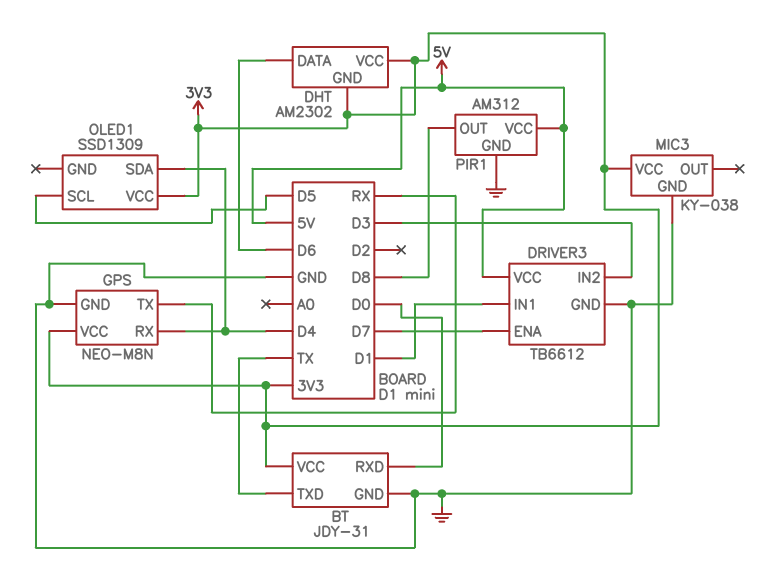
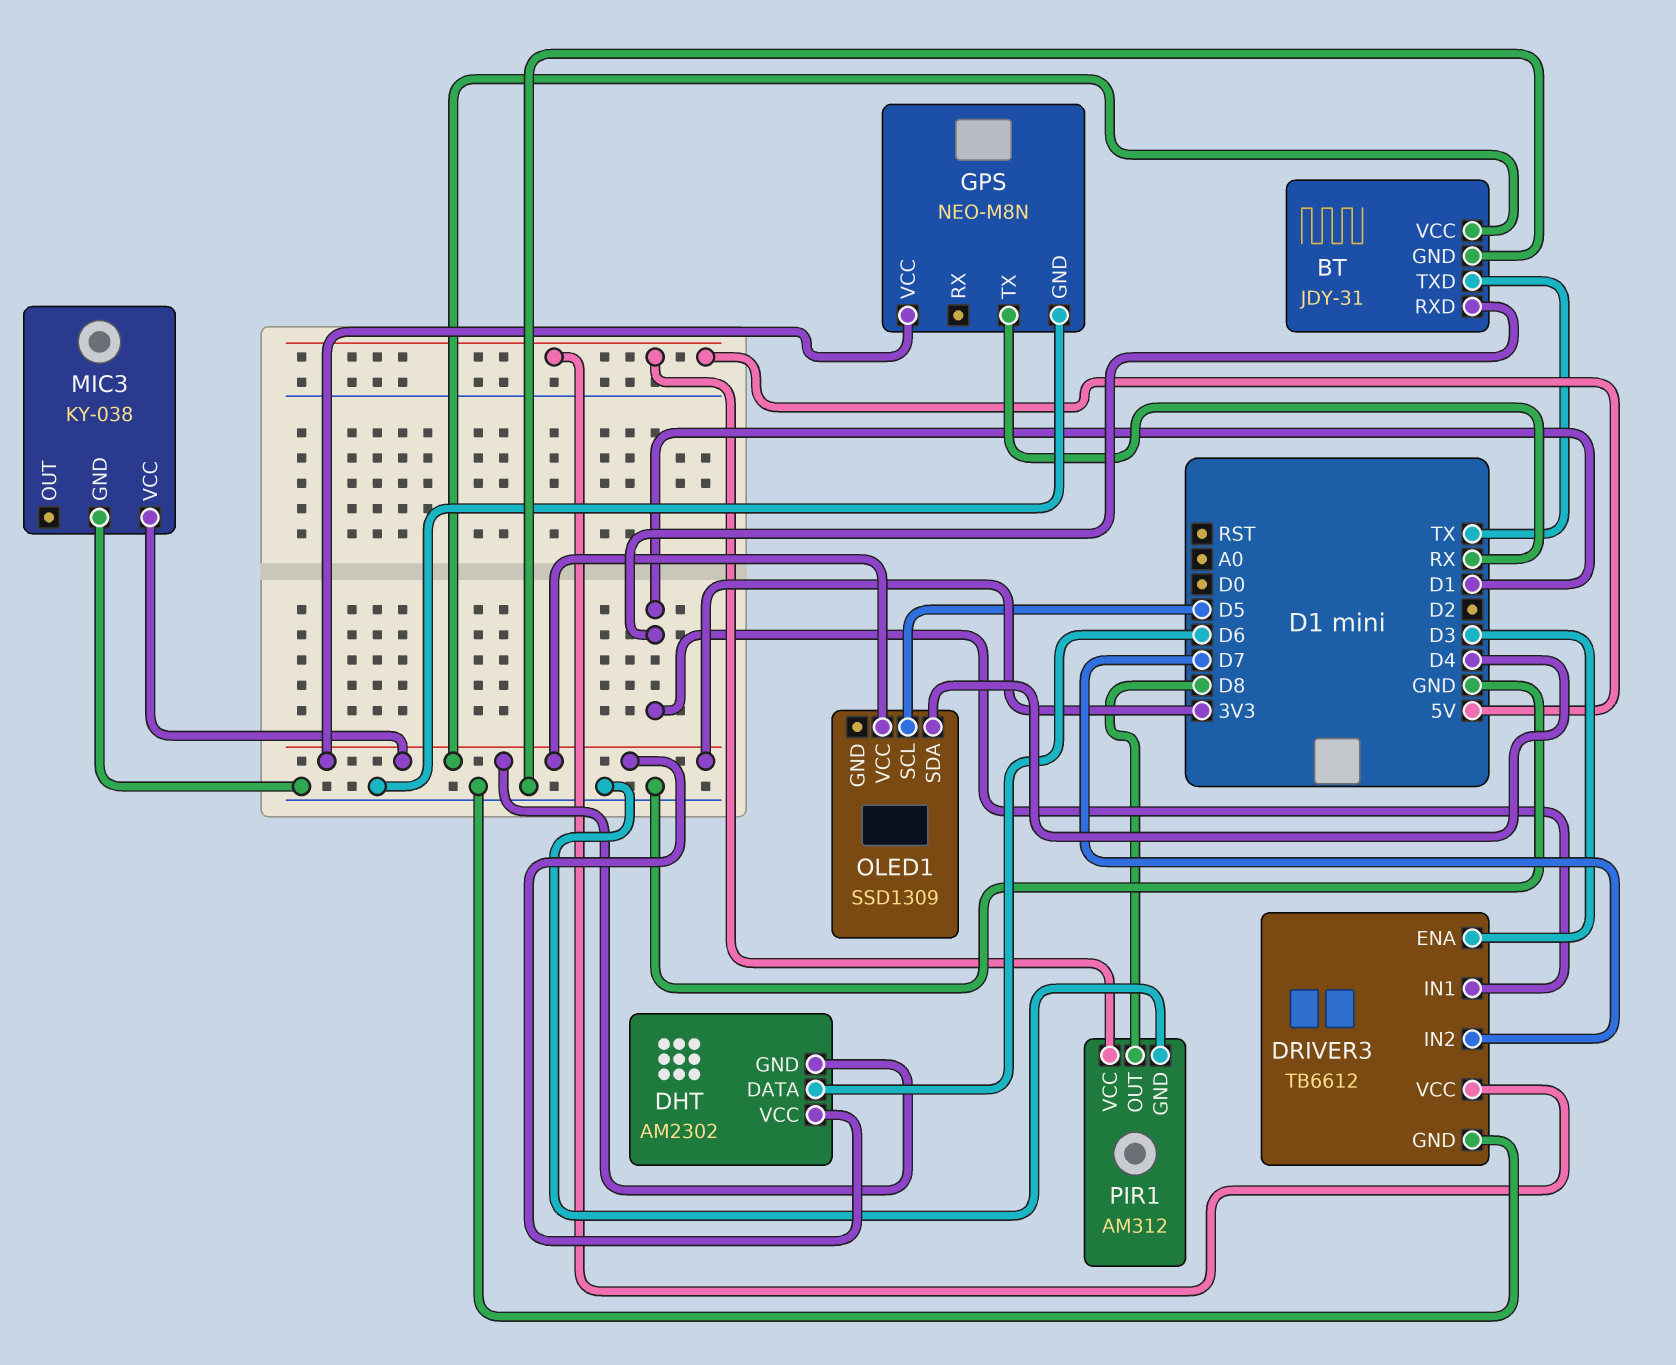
BT pin RXD: D0 -> D1
DRIVER3 pin ENA: D7 -> D3
DRIVER3 pin IN2: D3 -> D7
GPS pin RX: D4 -> none

